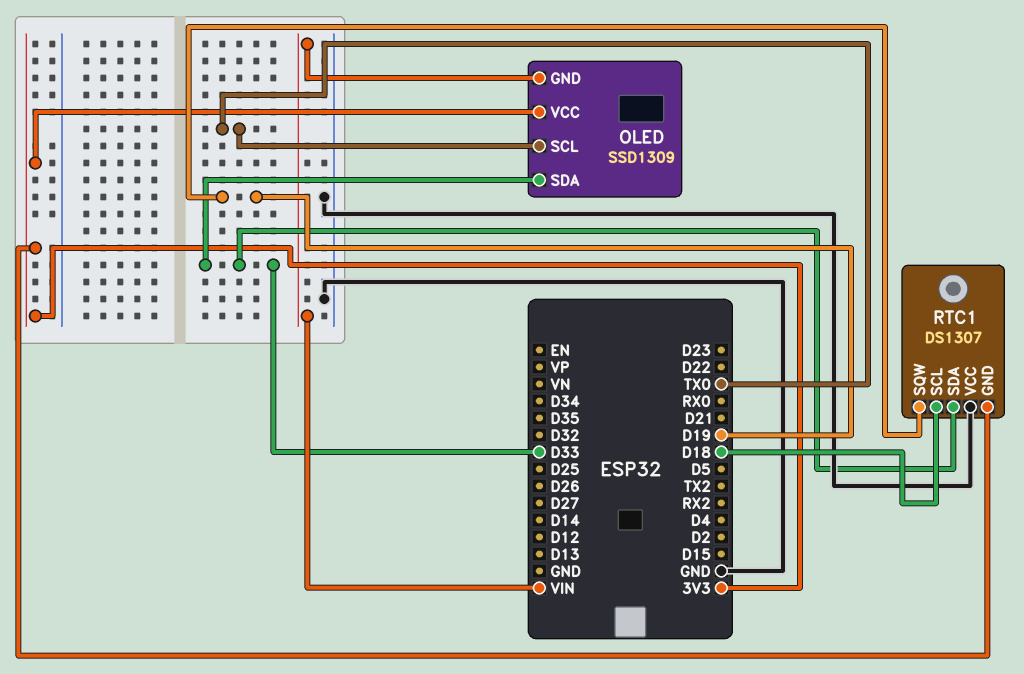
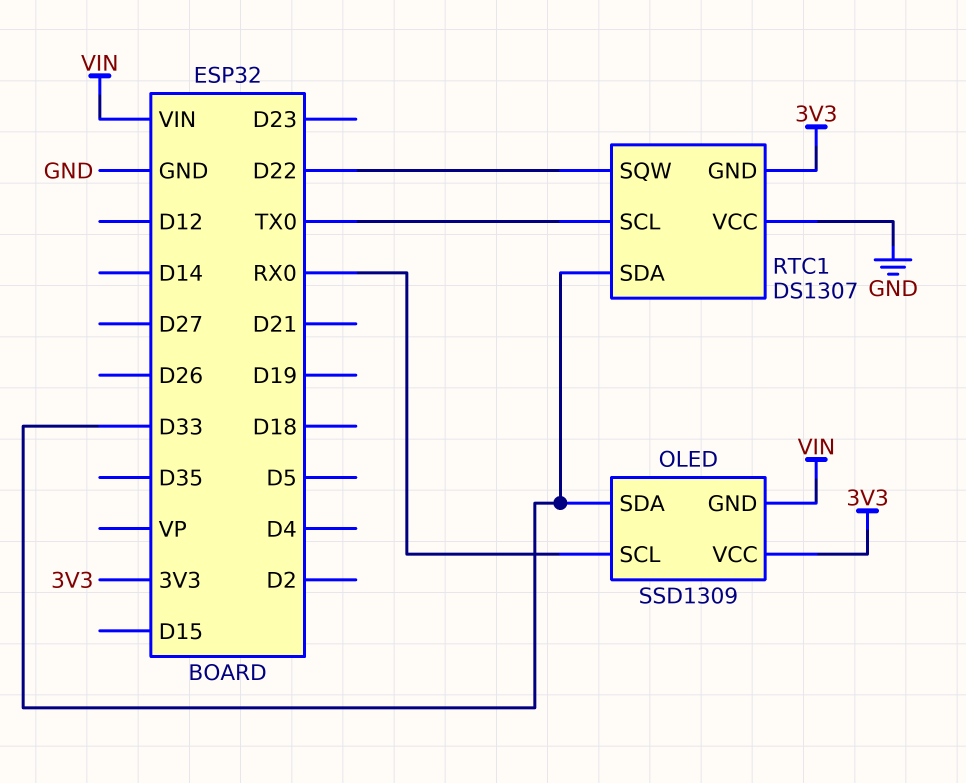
OLED pin SCL: TX0 -> RX0
RTC1 pin SCL: D18 -> TX0
RTC1 pin SQW: D19 -> D22

